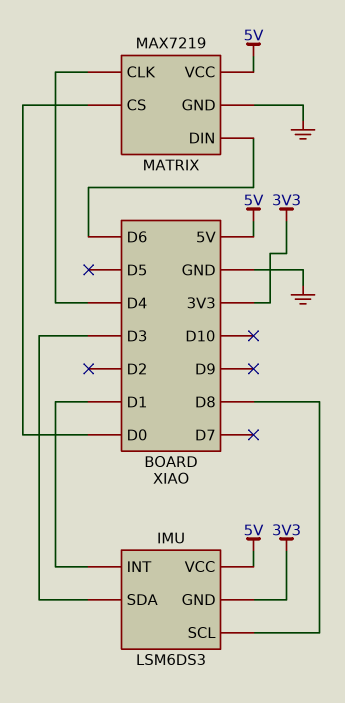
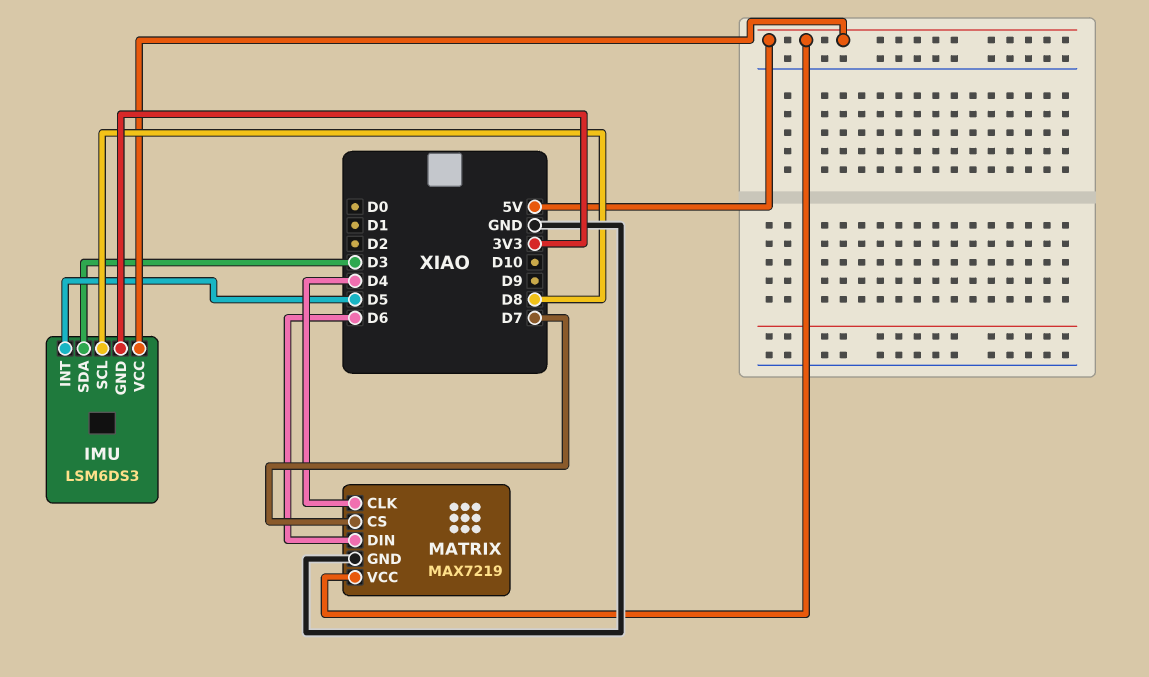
IMU pin INT: D1 -> D5
MATRIX pin CS: D0 -> D7

